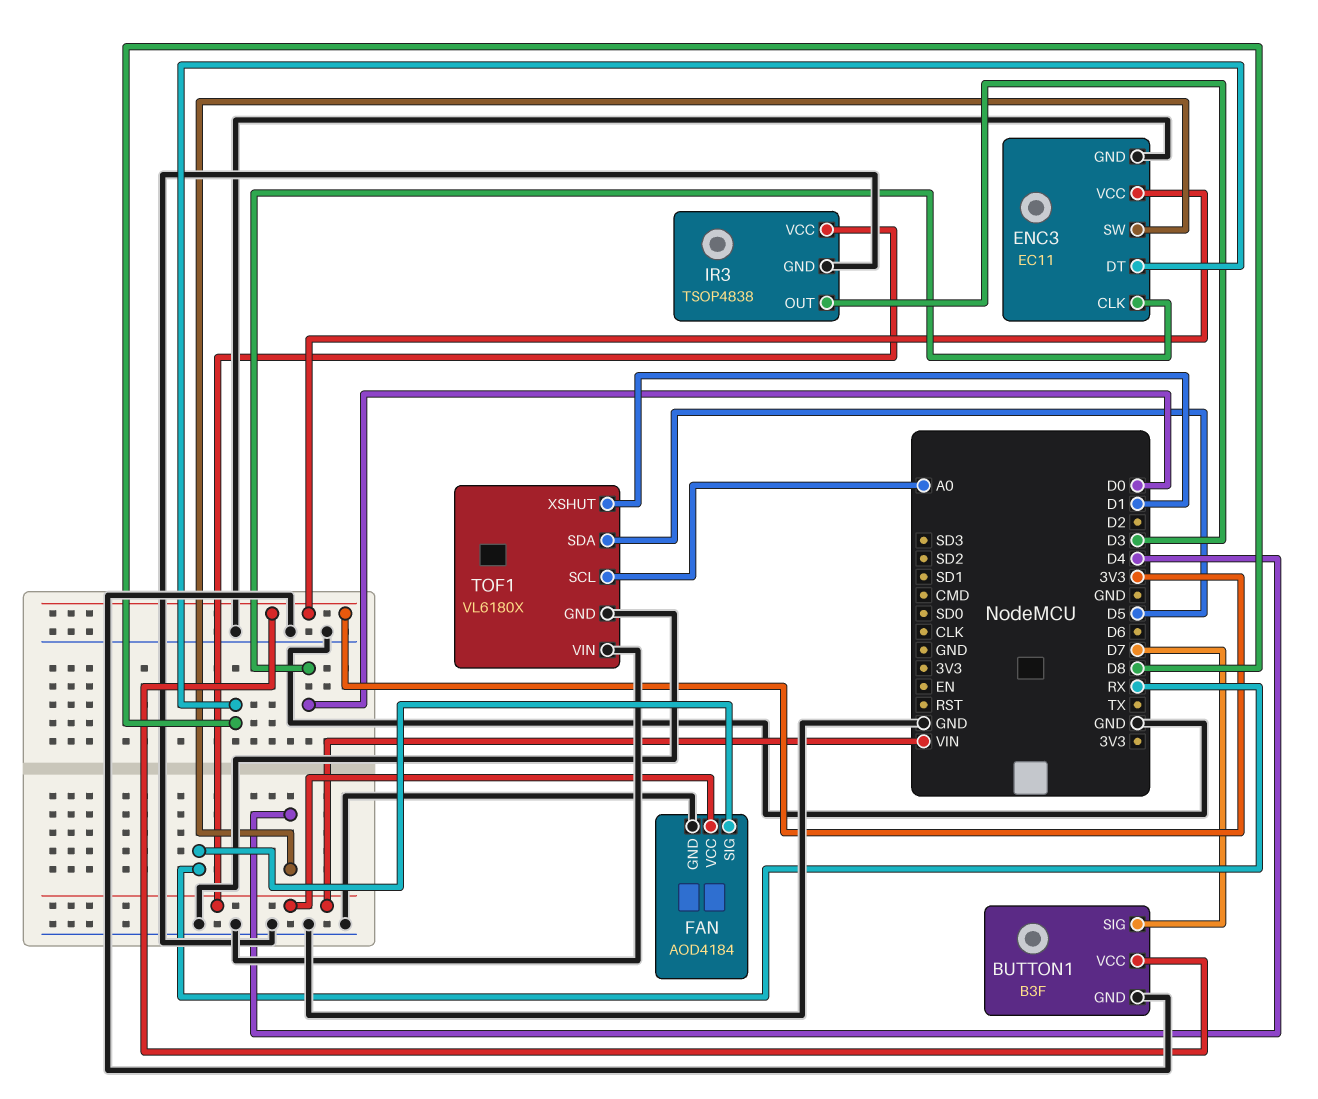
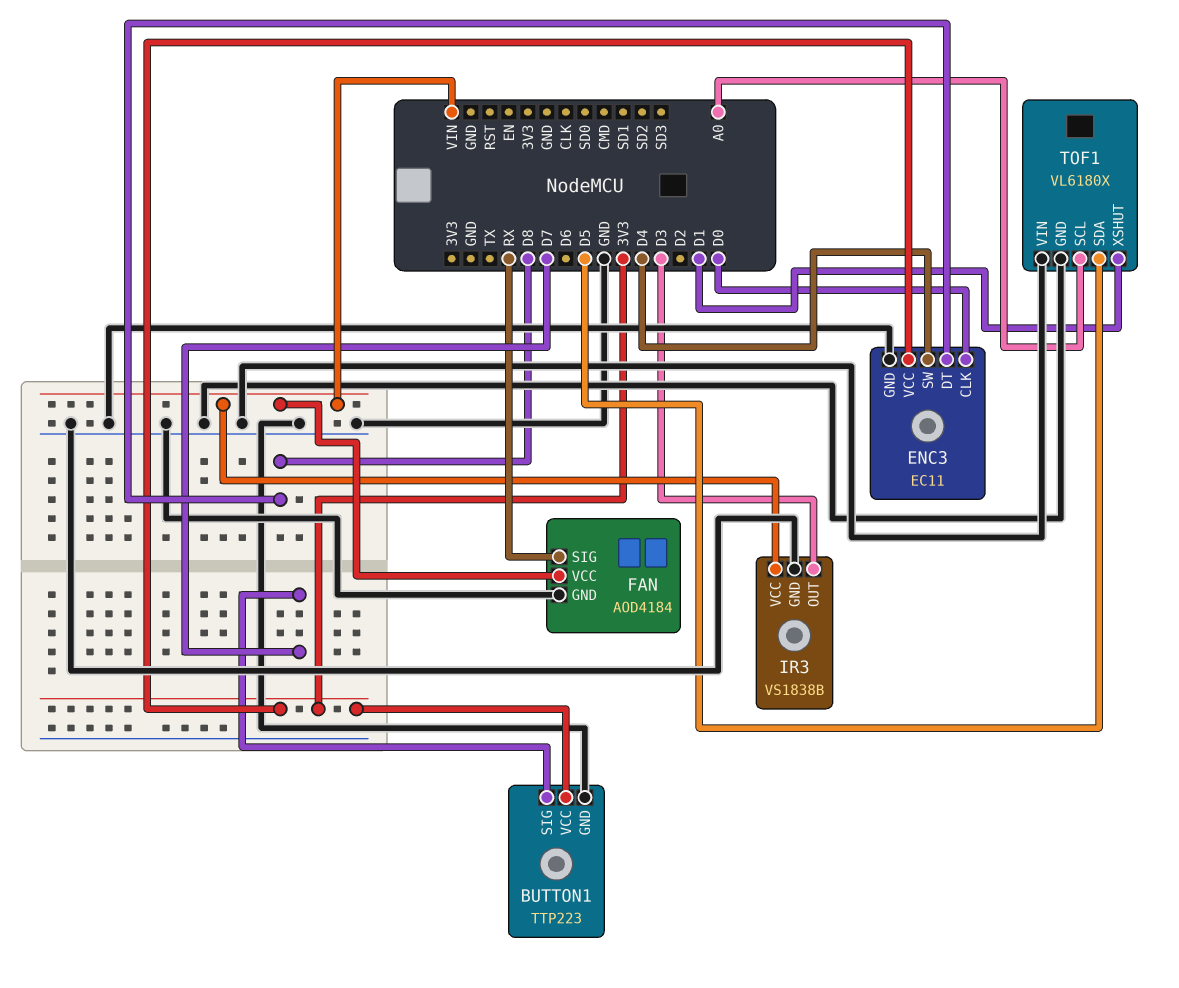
BUTTON1: B3F -> TTP223
IR3: TSOP4838 -> VS1838B

